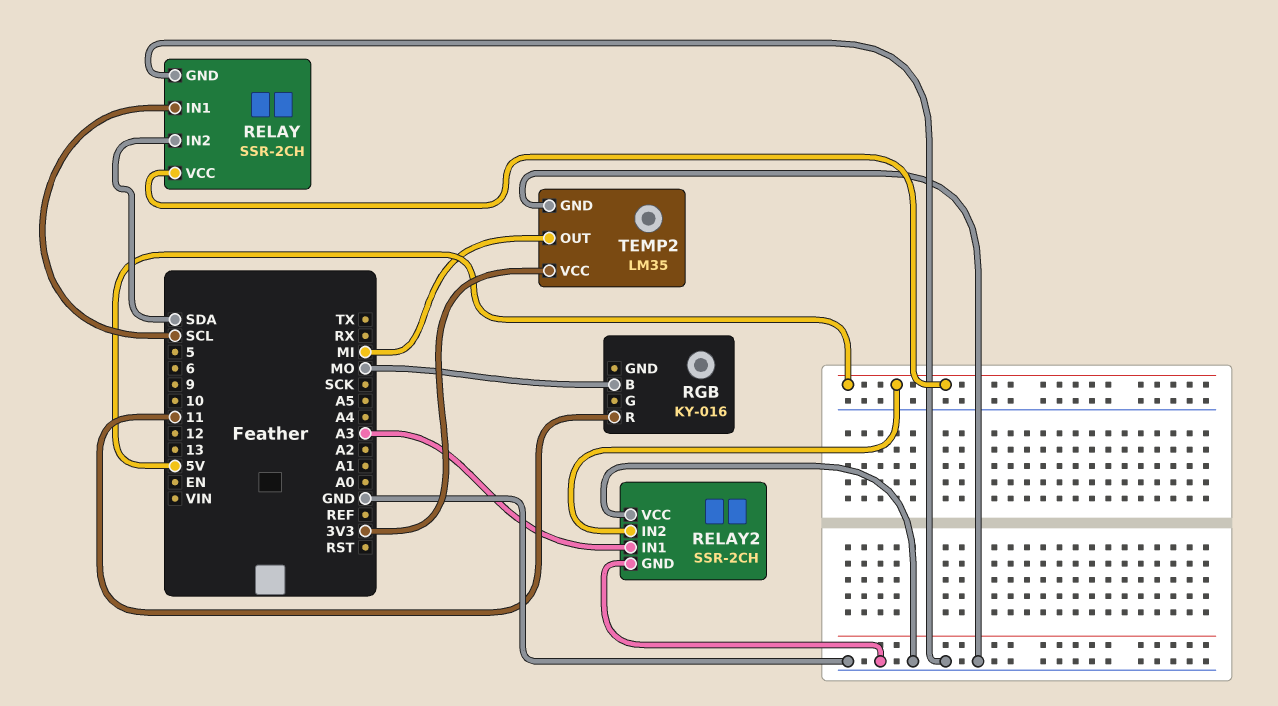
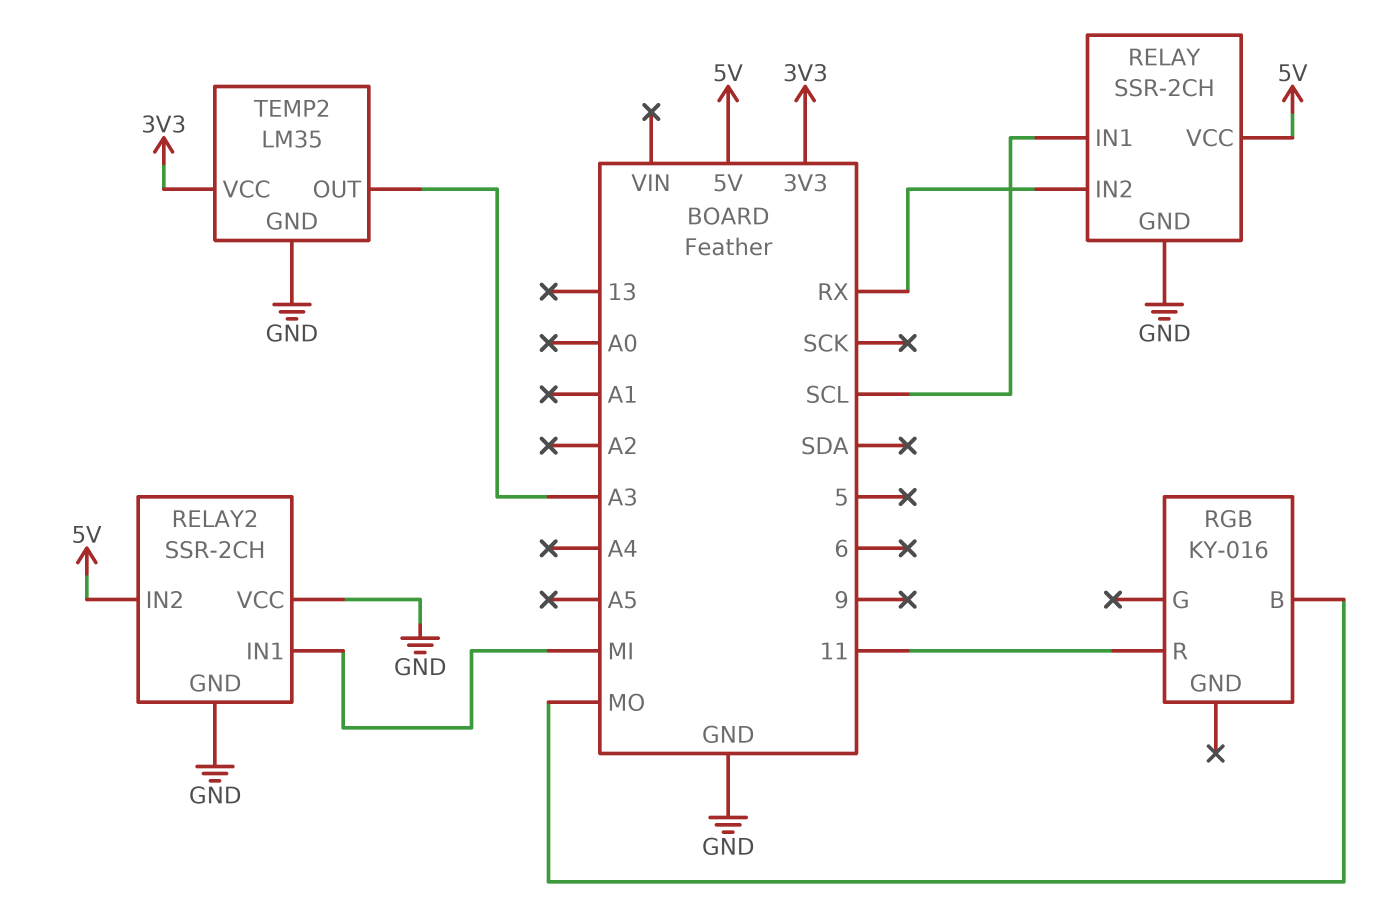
RELAY pin IN2: SDA -> RX
RELAY2 pin IN1: A3 -> MI
TEMP2 pin OUT: MI -> A3

